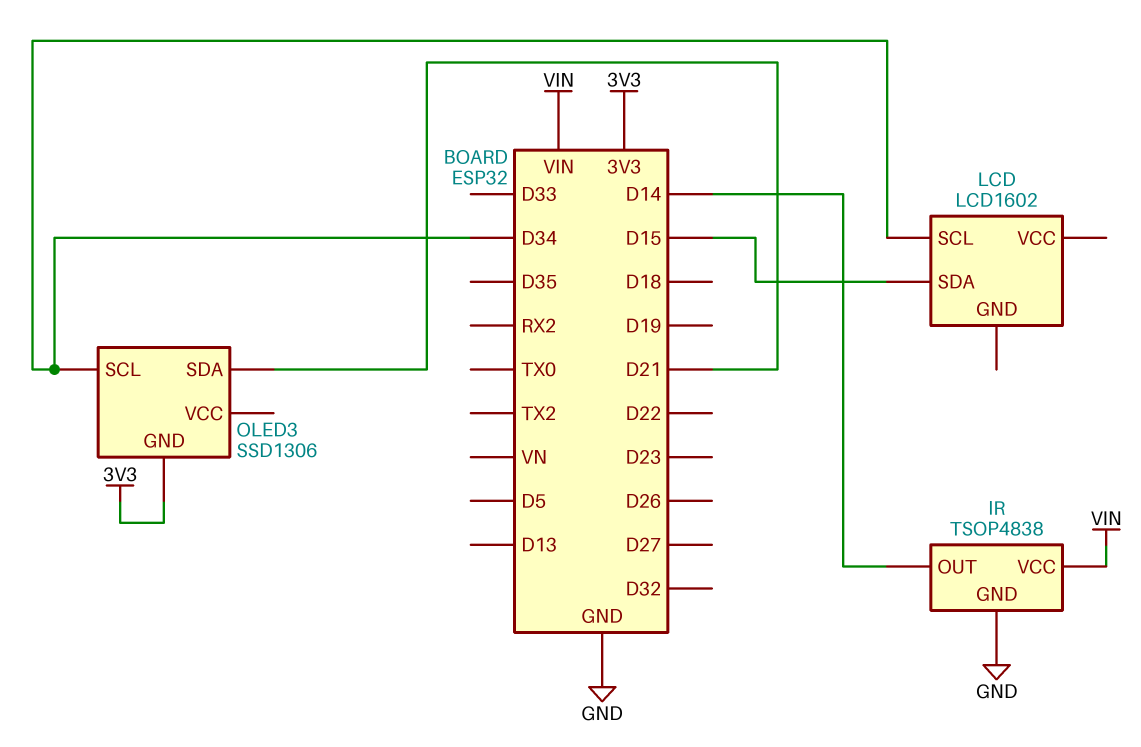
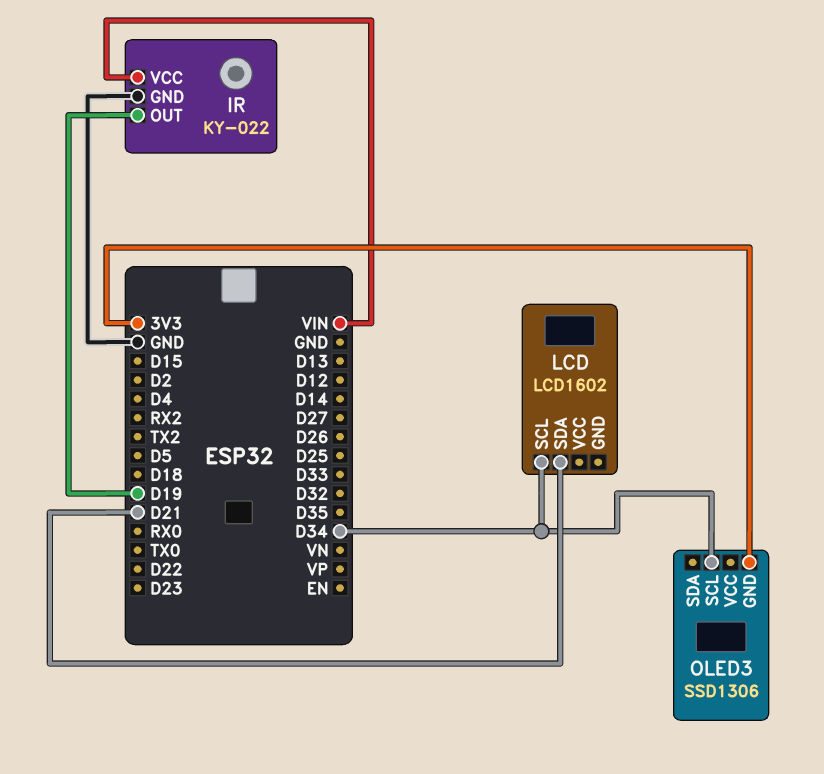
IR: TSOP4838 -> KY-022
IR pin OUT: D14 -> D19
LCD pin SDA: D15 -> D21
OLED3 pin SDA: D21 -> none

